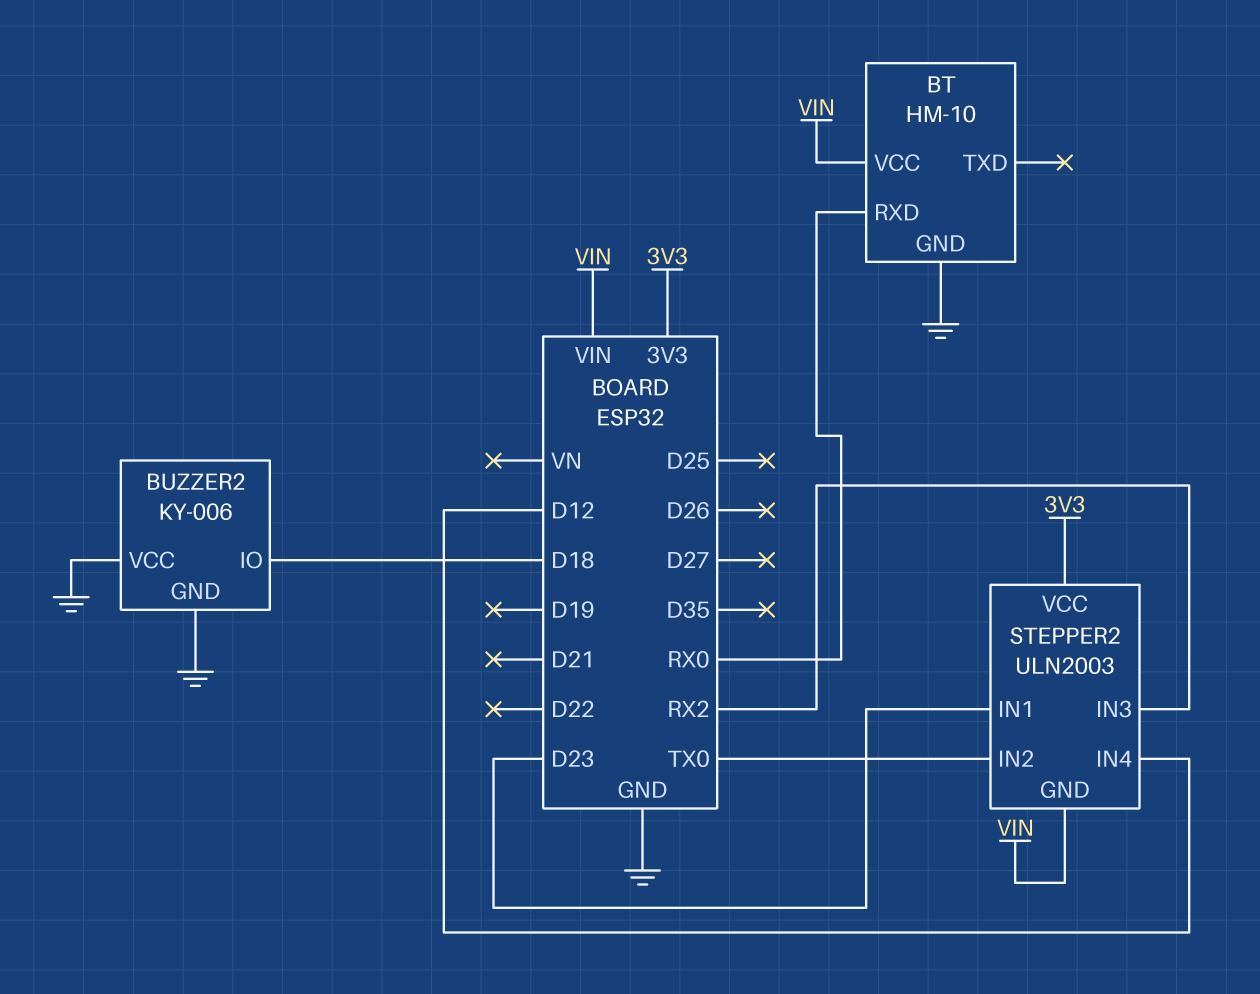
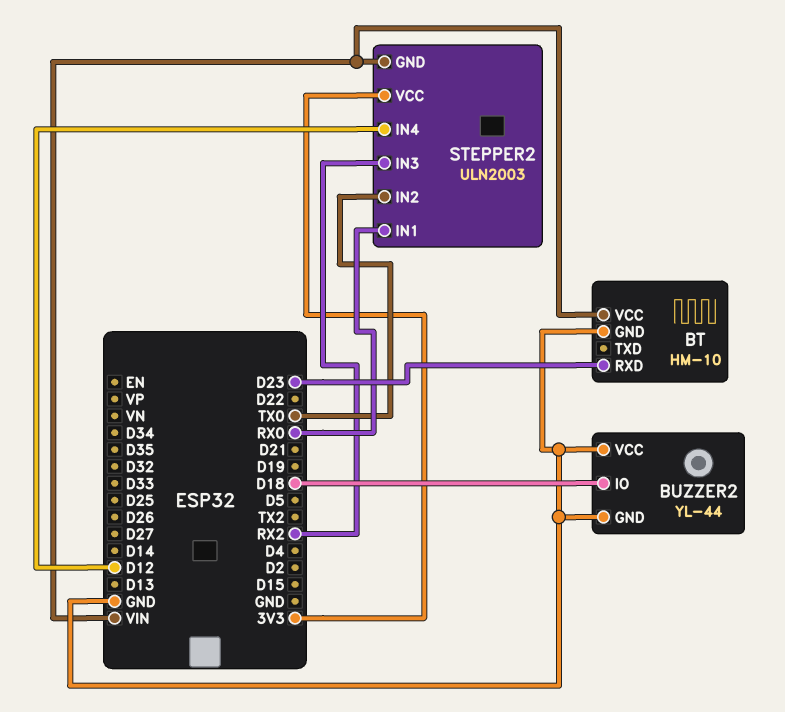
BT pin RXD: RX0 -> D23
BUZZER2: KY-006 -> YL-44
STEPPER2 pin IN1: D23 -> RX0

